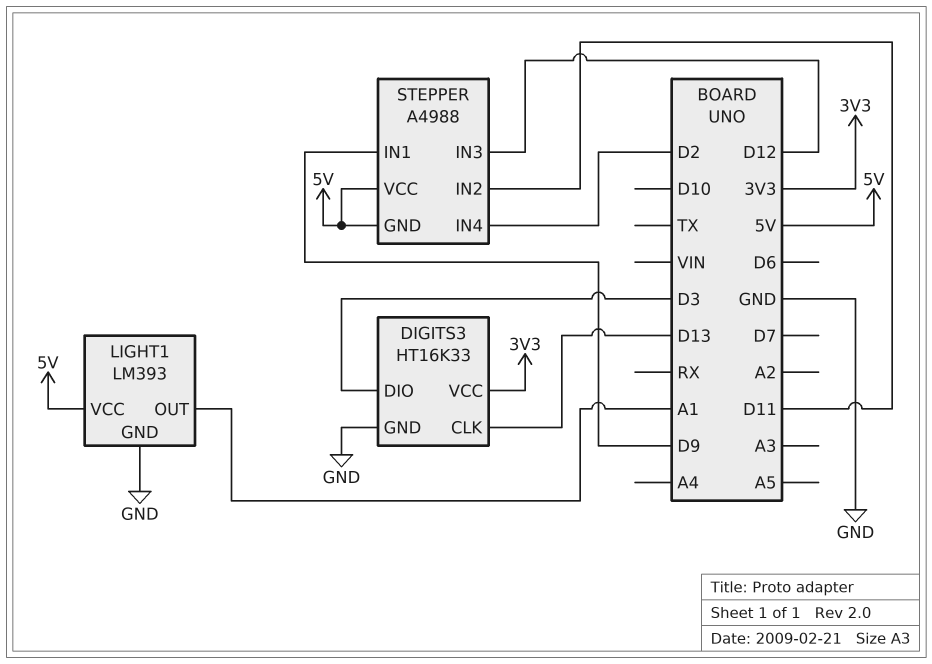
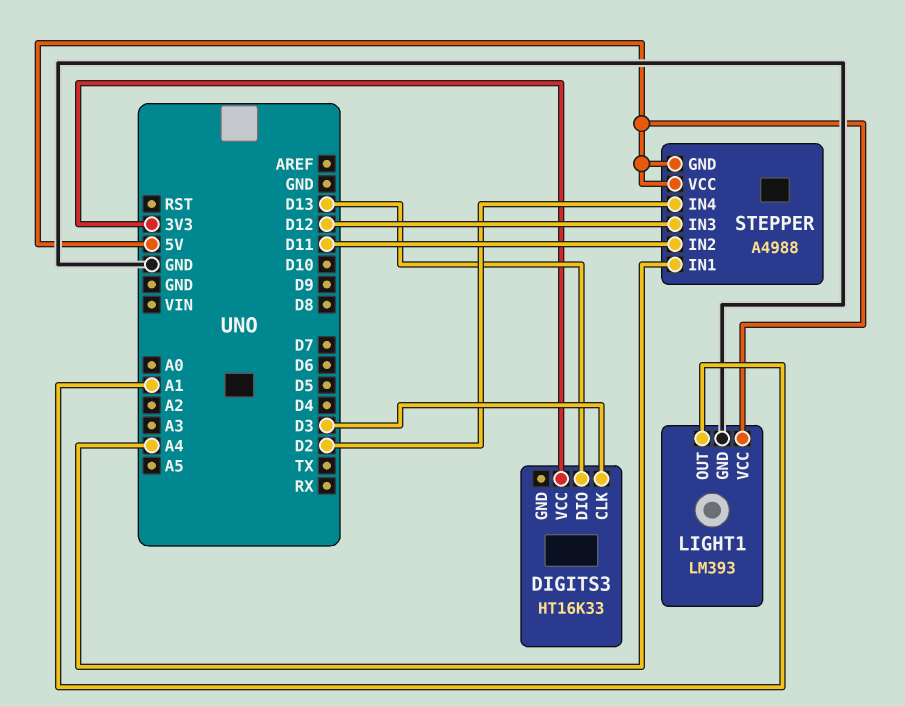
DIGITS3 pin CLK: D13 -> D3
DIGITS3 pin DIO: D3 -> D13
DIGITS3 pin GND: GND -> none
STEPPER pin IN1: D9 -> A4

